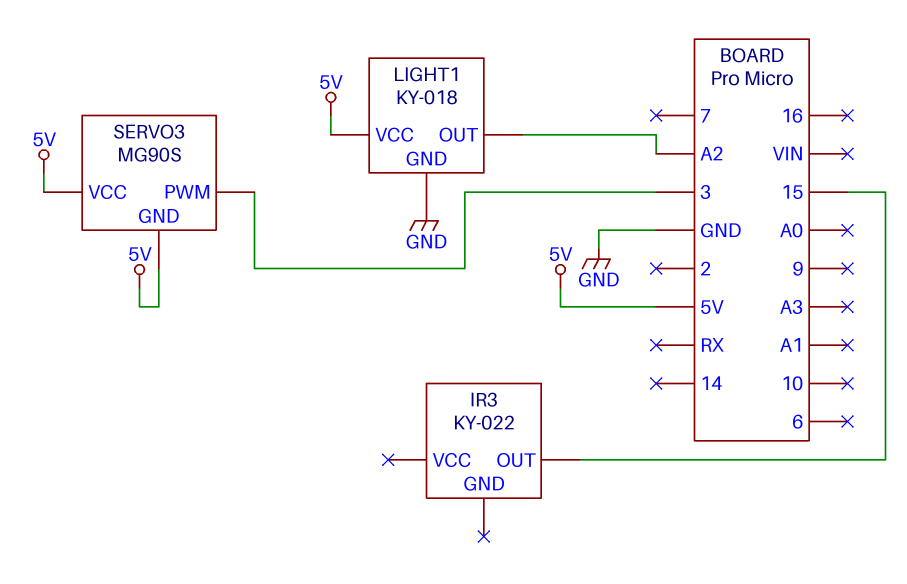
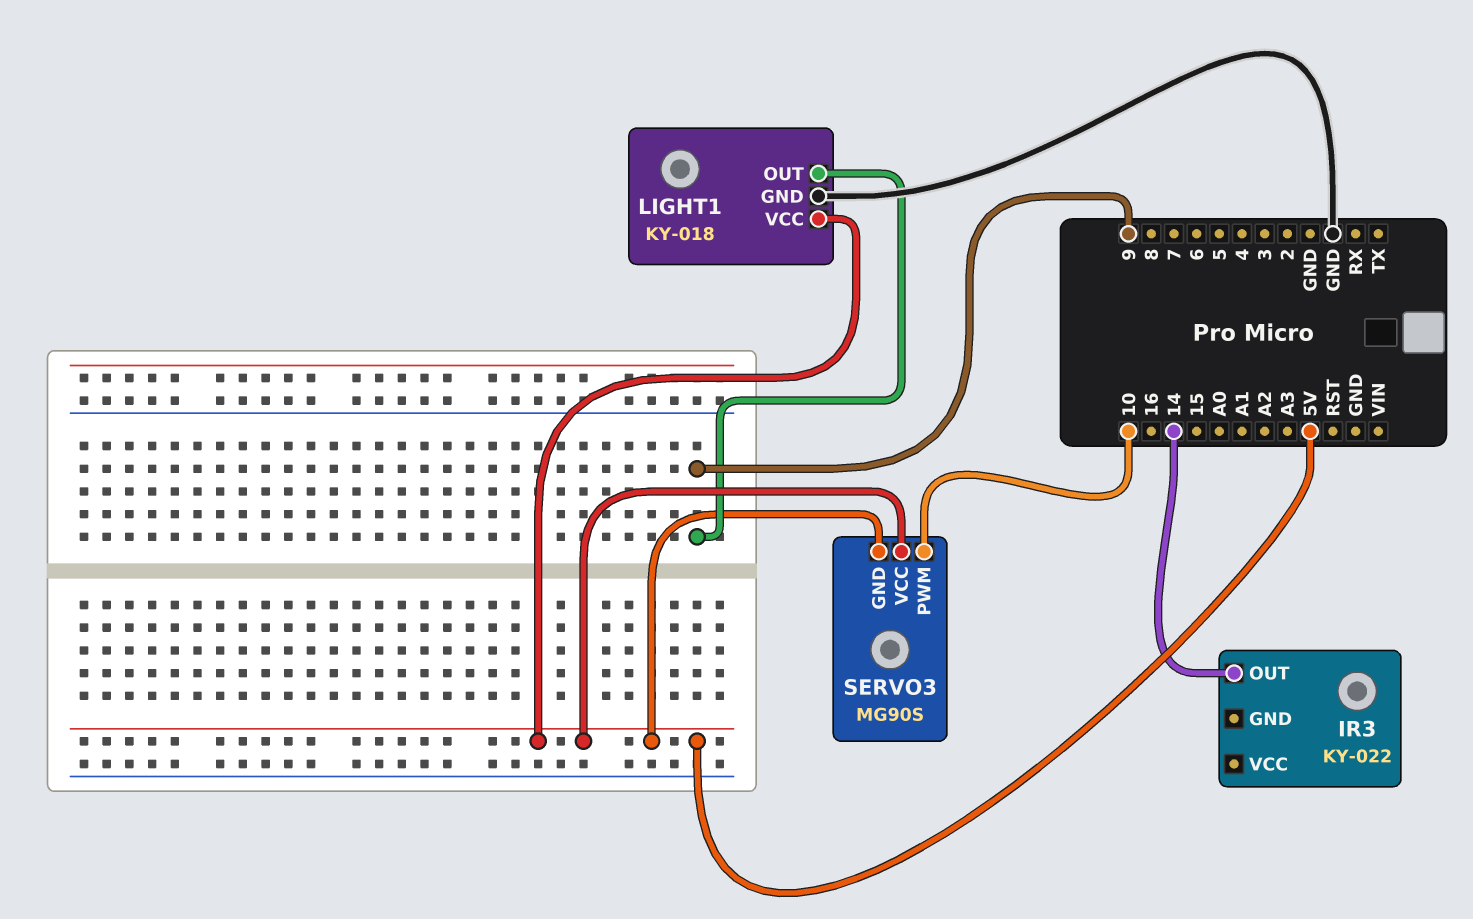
IR3 pin OUT: 15 -> 14
LIGHT1 pin OUT: A2 -> 9
SERVO3 pin PWM: 3 -> 10

